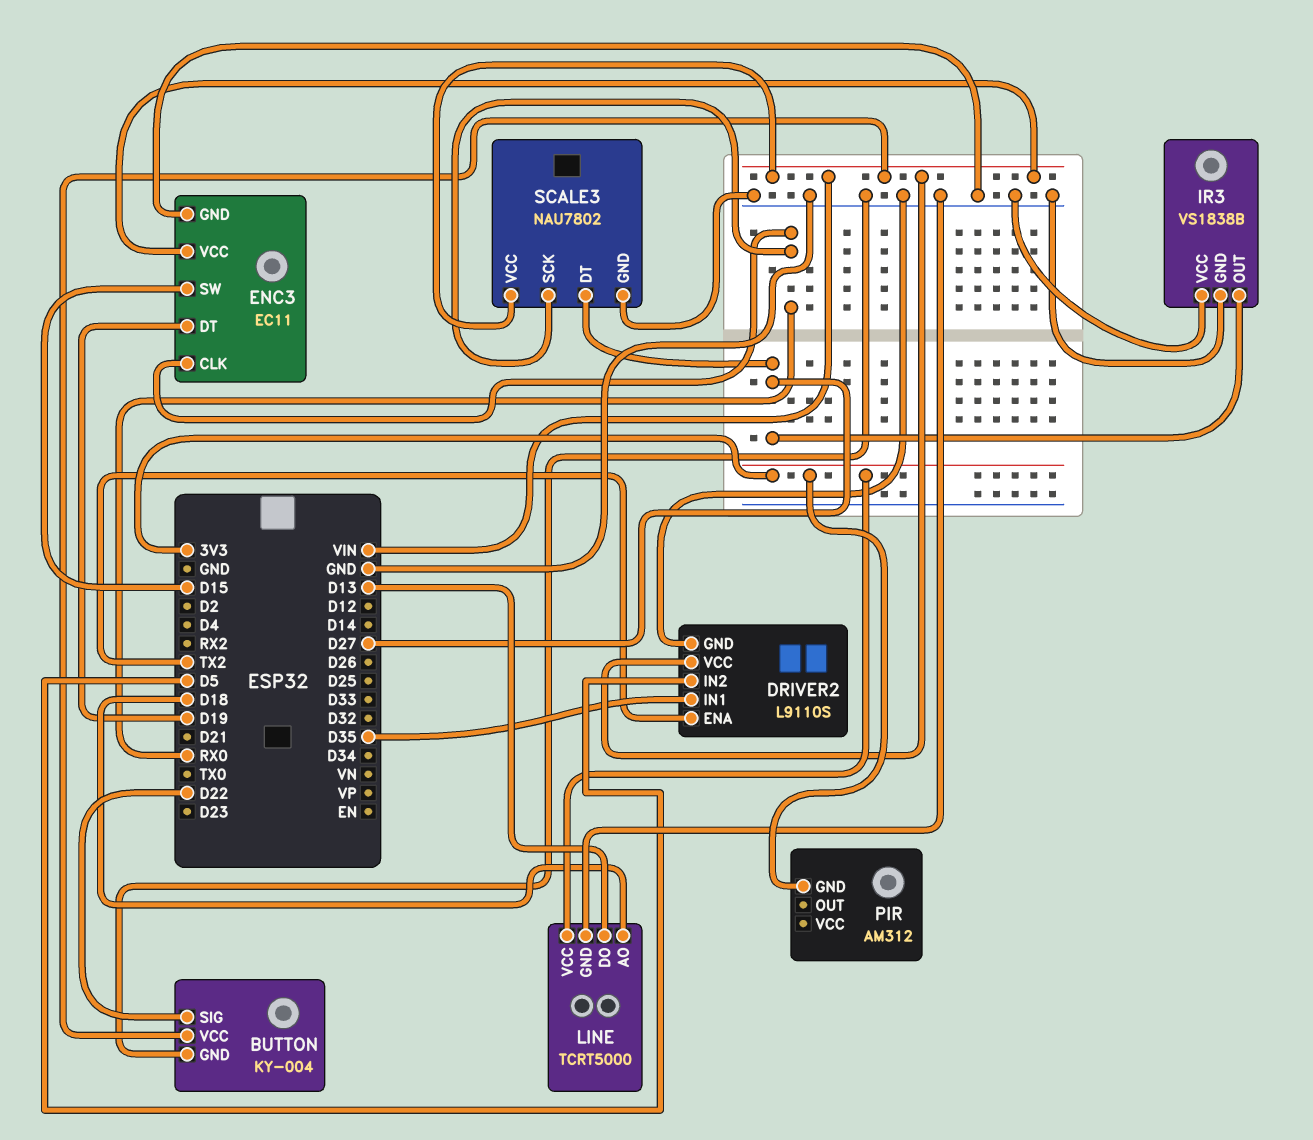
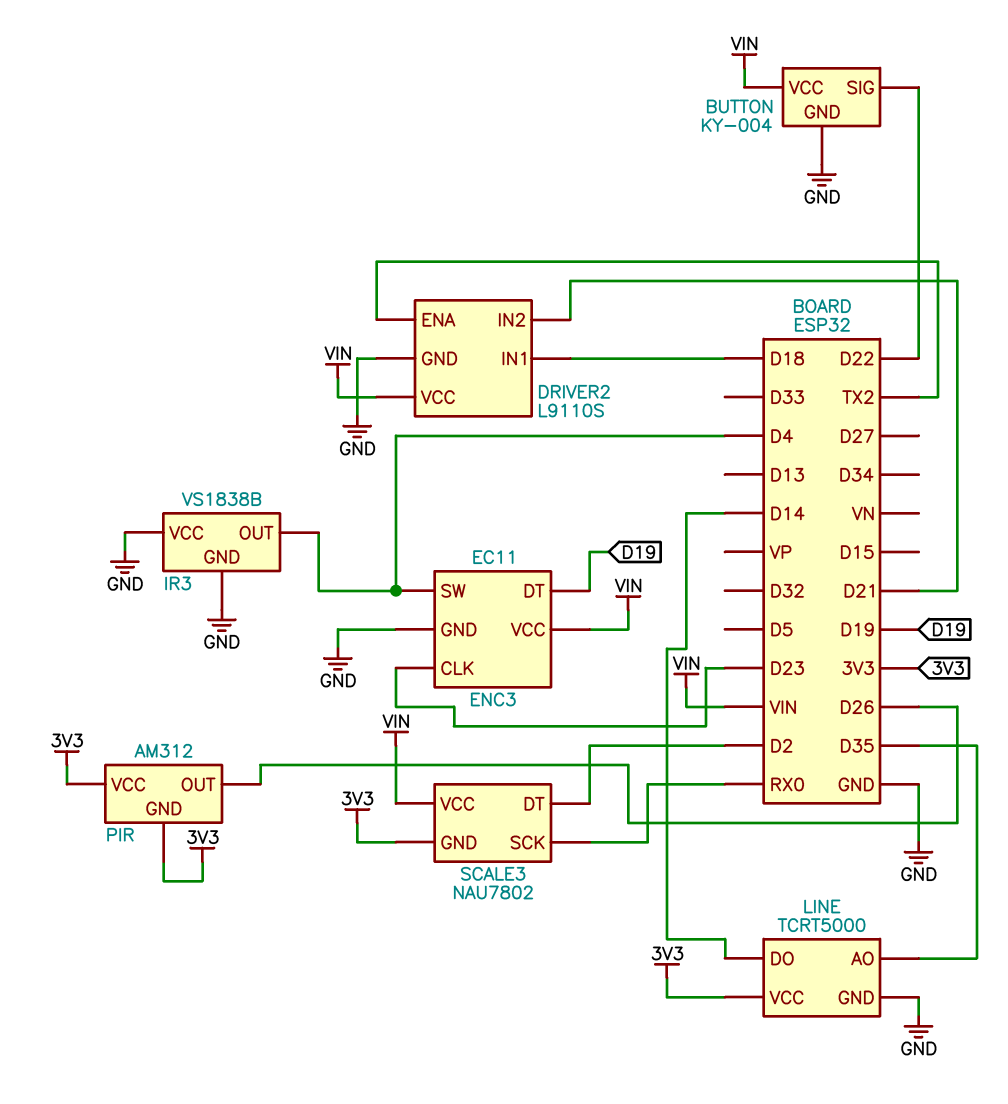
DRIVER2 pin IN1: D35 -> D18
DRIVER2 pin IN2: D5 -> D21
ENC3 pin CLK: RX0 -> D23
ENC3 pin SW: D15 -> D4
IR3 pin OUT: D27 -> D4
LINE pin AO: D18 -> D35
LINE pin DO: D13 -> D14
PIR pin OUT: none -> D26
PIR pin VCC: none -> 3V3
SCALE3 pin DT: D27 -> D2
SCALE3 pin GND: GND -> 3V3

